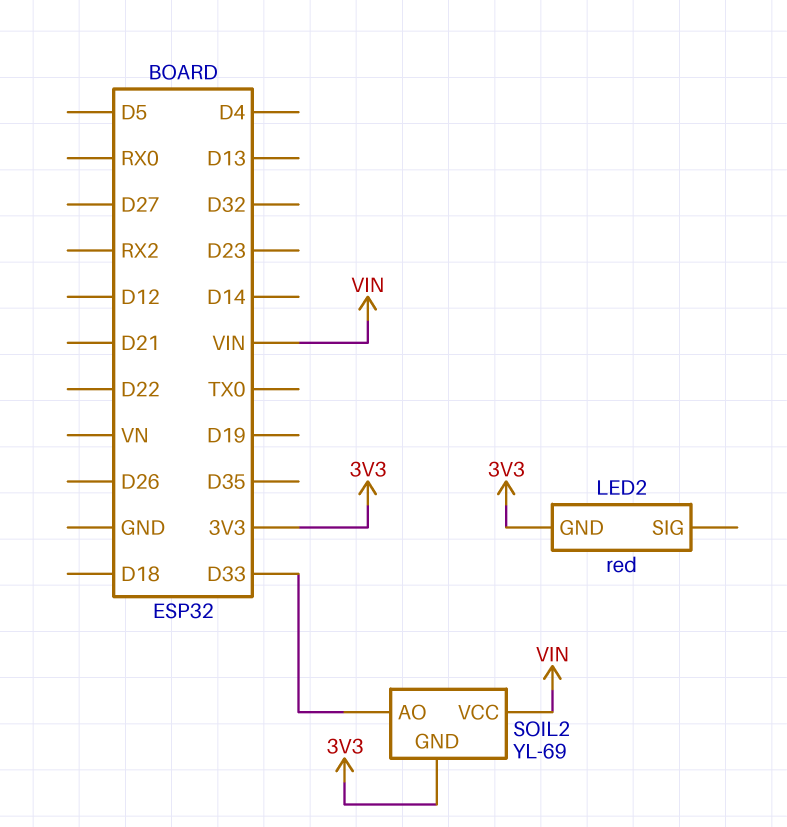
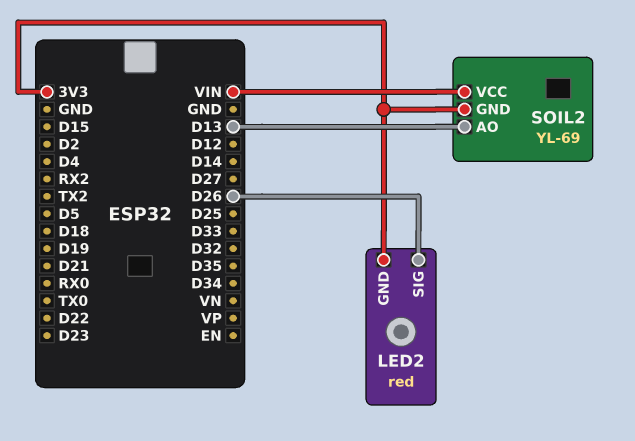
LED2 pin SIG: none -> D26
SOIL2 pin AO: D33 -> D13

